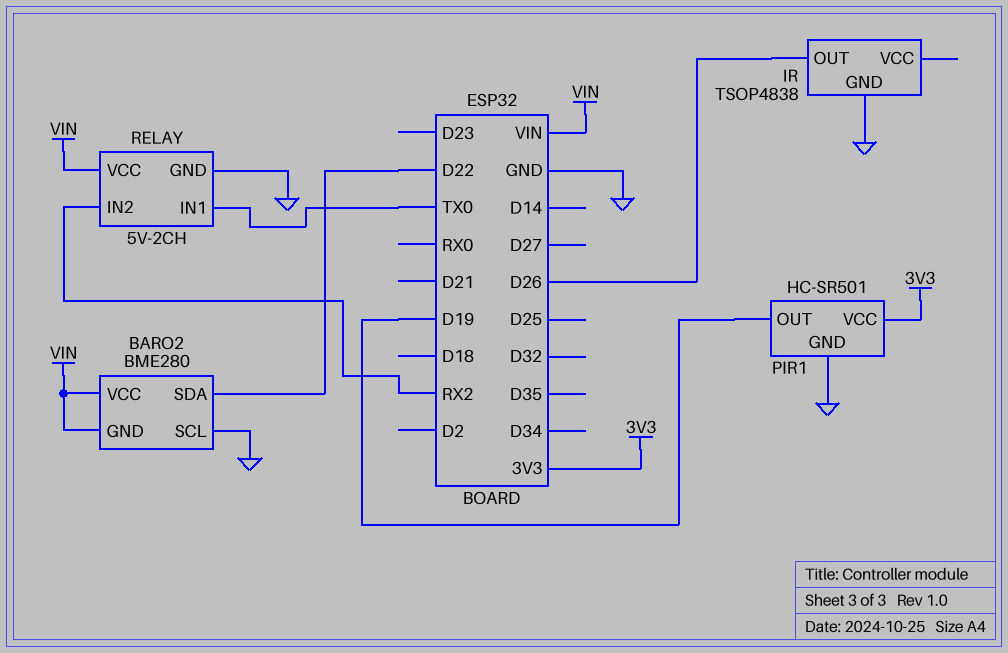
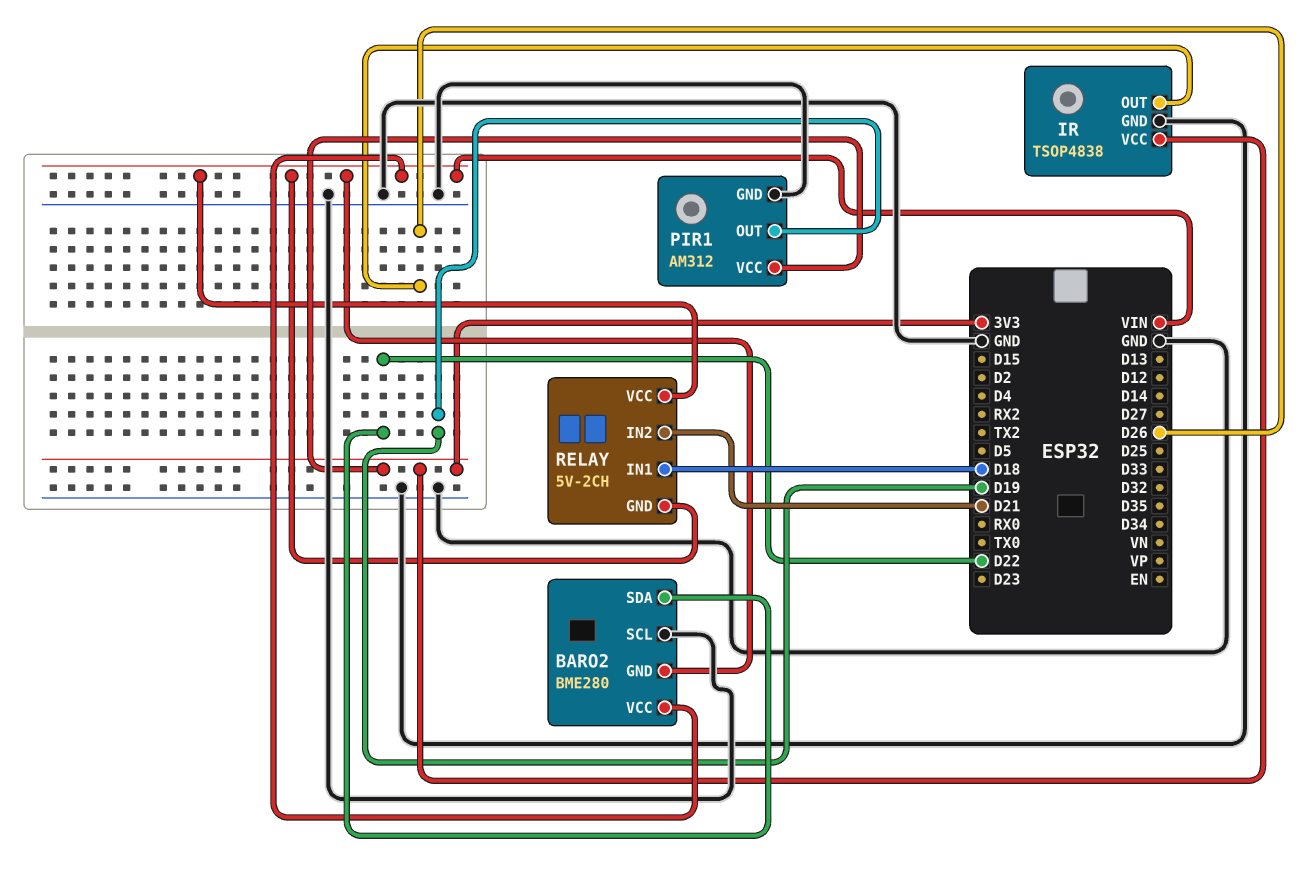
IR pin VCC: none -> 3V3
PIR1: HC-SR501 -> AM312
RELAY pin GND: GND -> VIN
RELAY pin IN1: TX0 -> D18
RELAY pin IN2: RX2 -> D21

